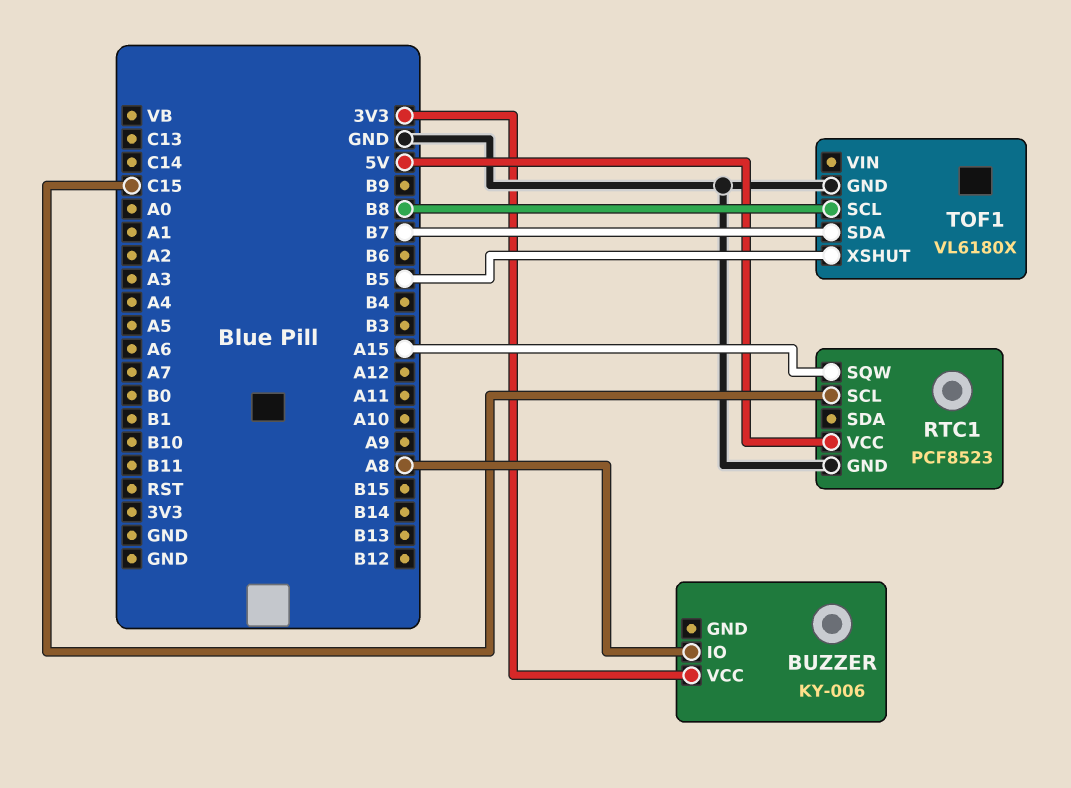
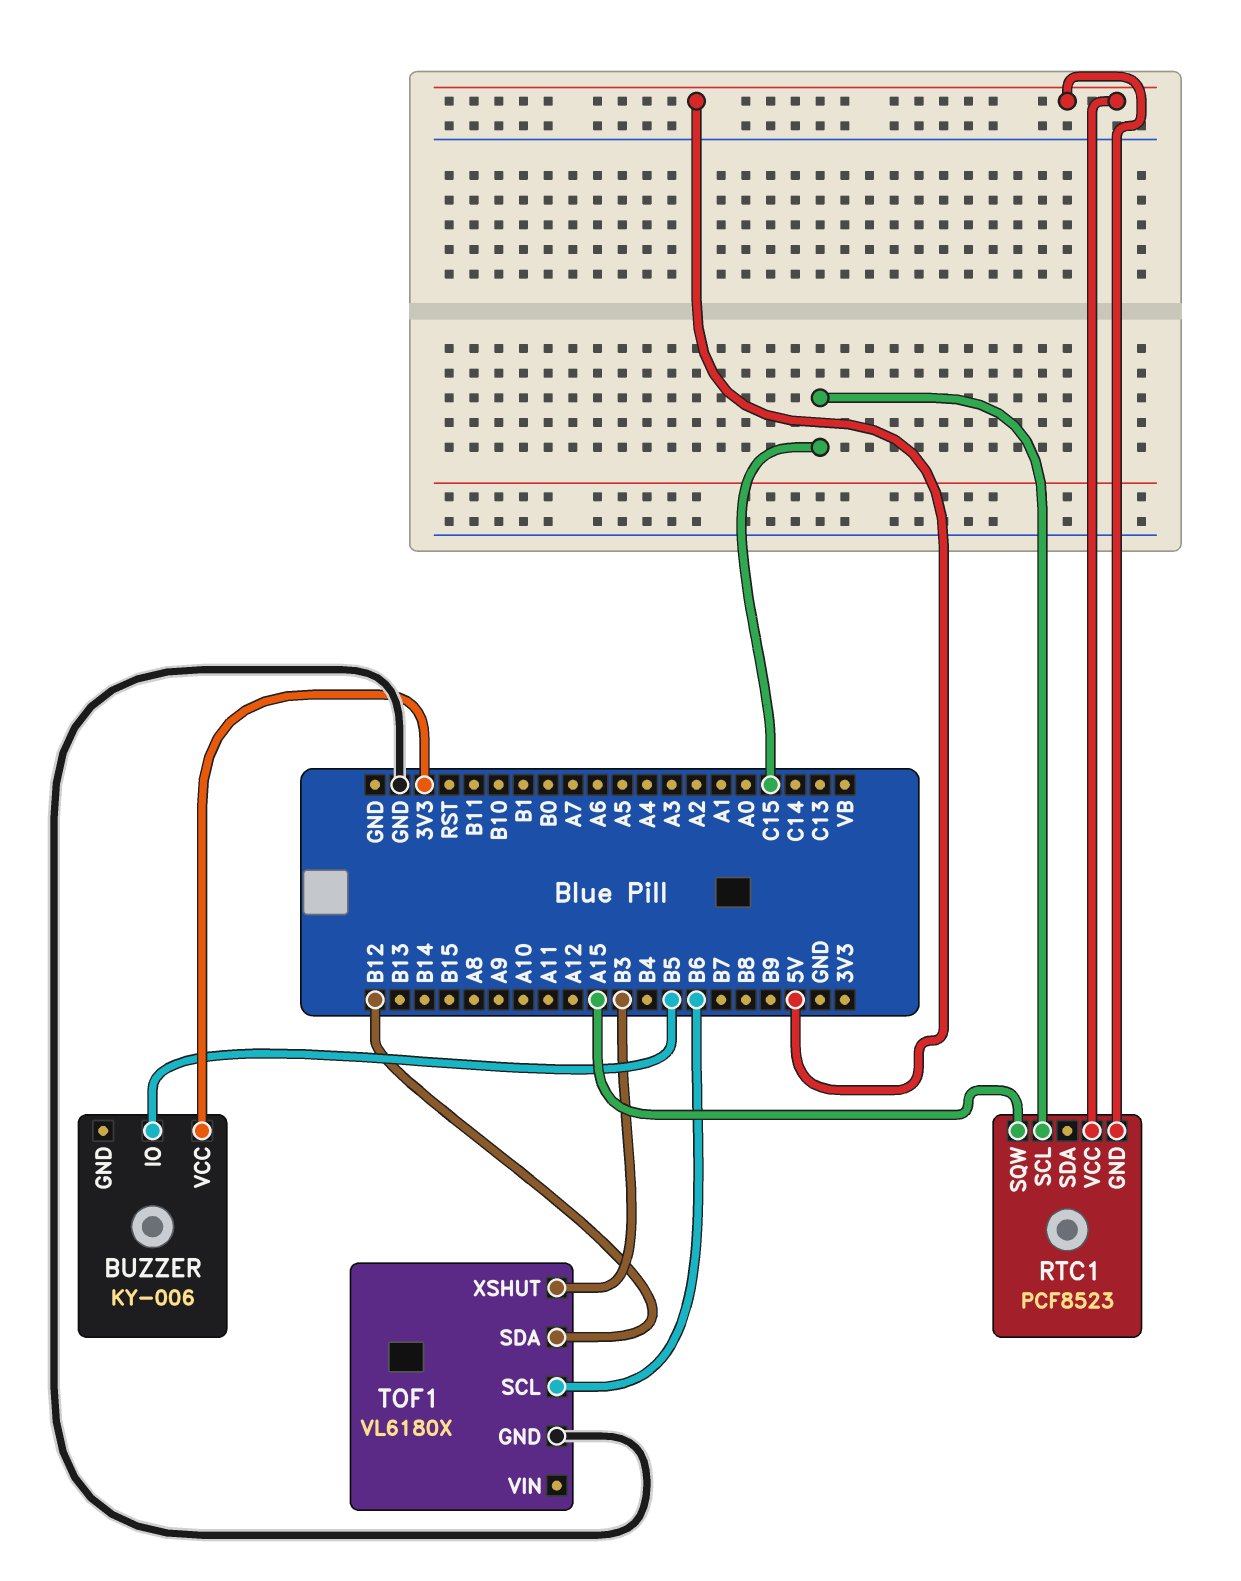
BUZZER pin IO: A8 -> B5
RTC1 pin GND: GND -> 5V
TOF1 pin SCL: B8 -> B6
TOF1 pin SDA: B7 -> B12
TOF1 pin XSHUT: B5 -> B3

